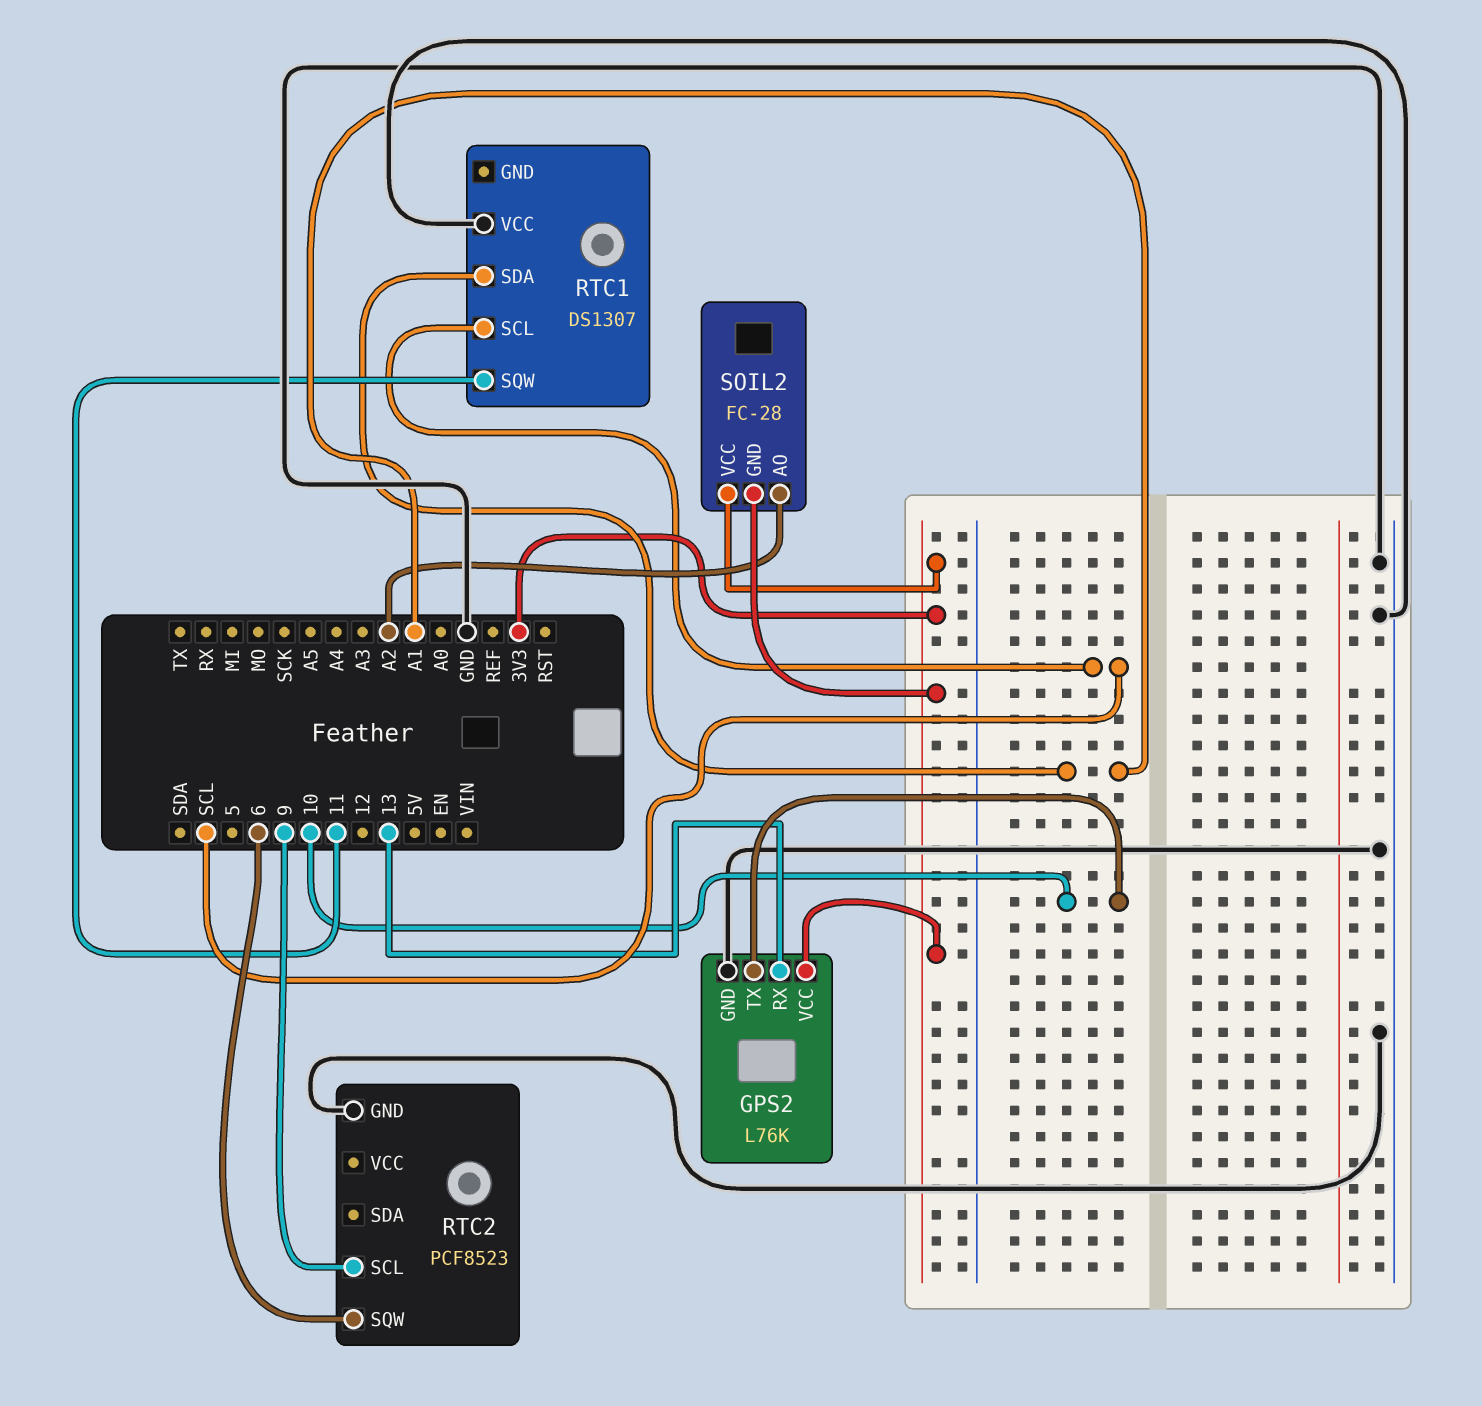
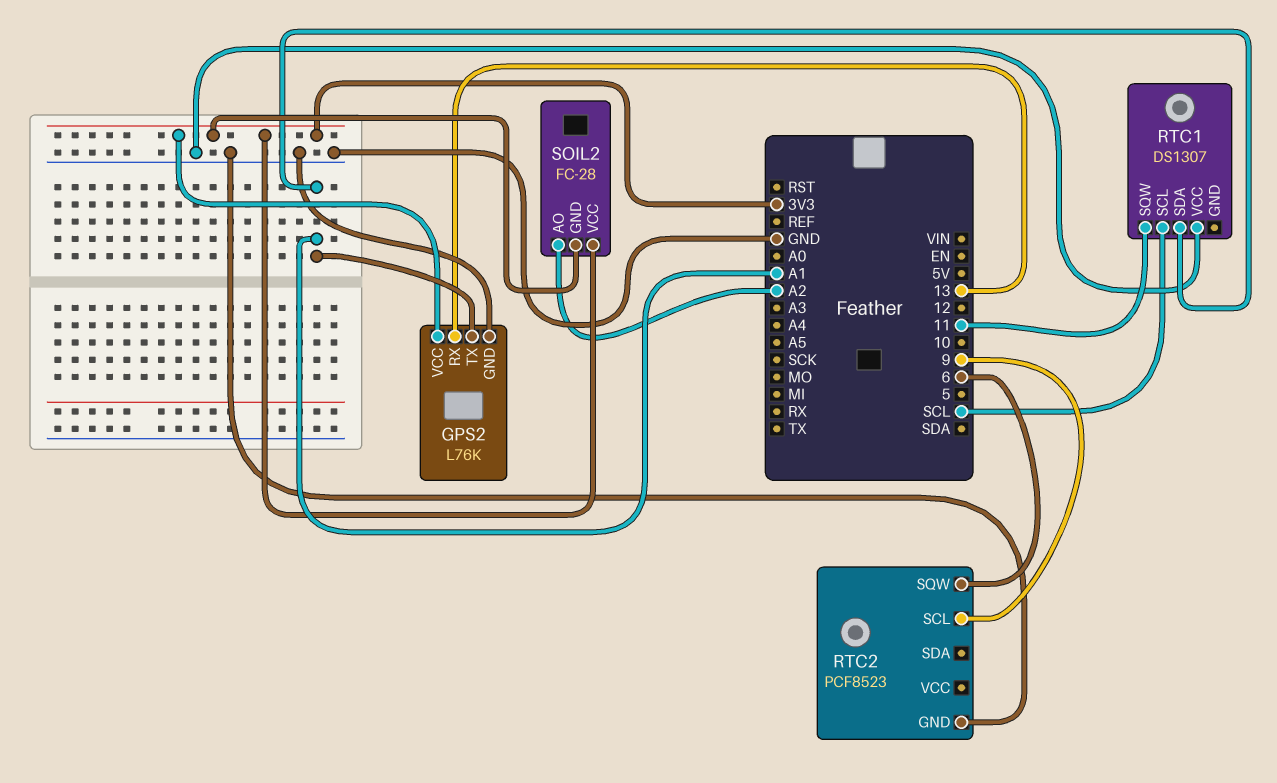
GPS2 pin TX: 10 -> A1

